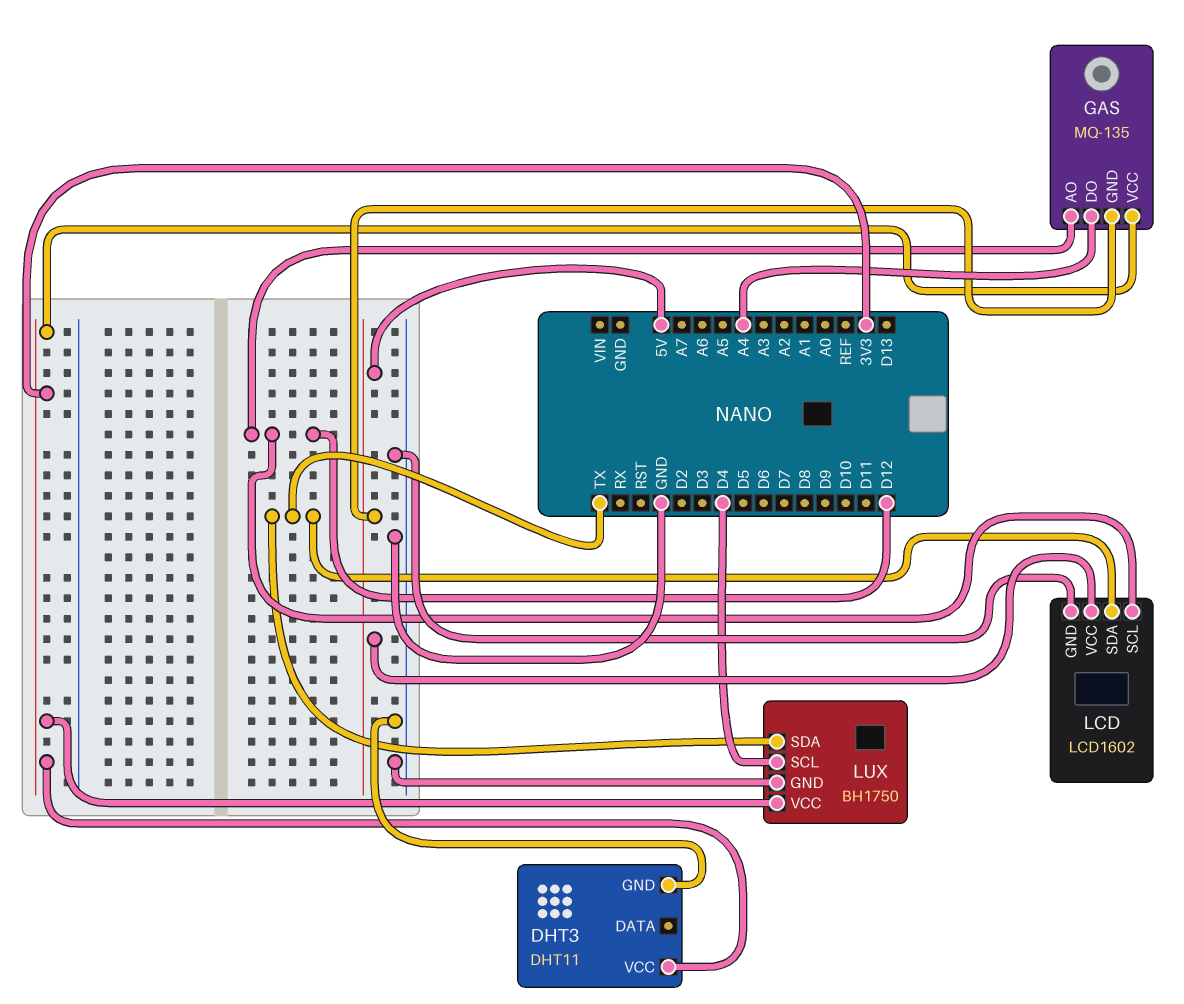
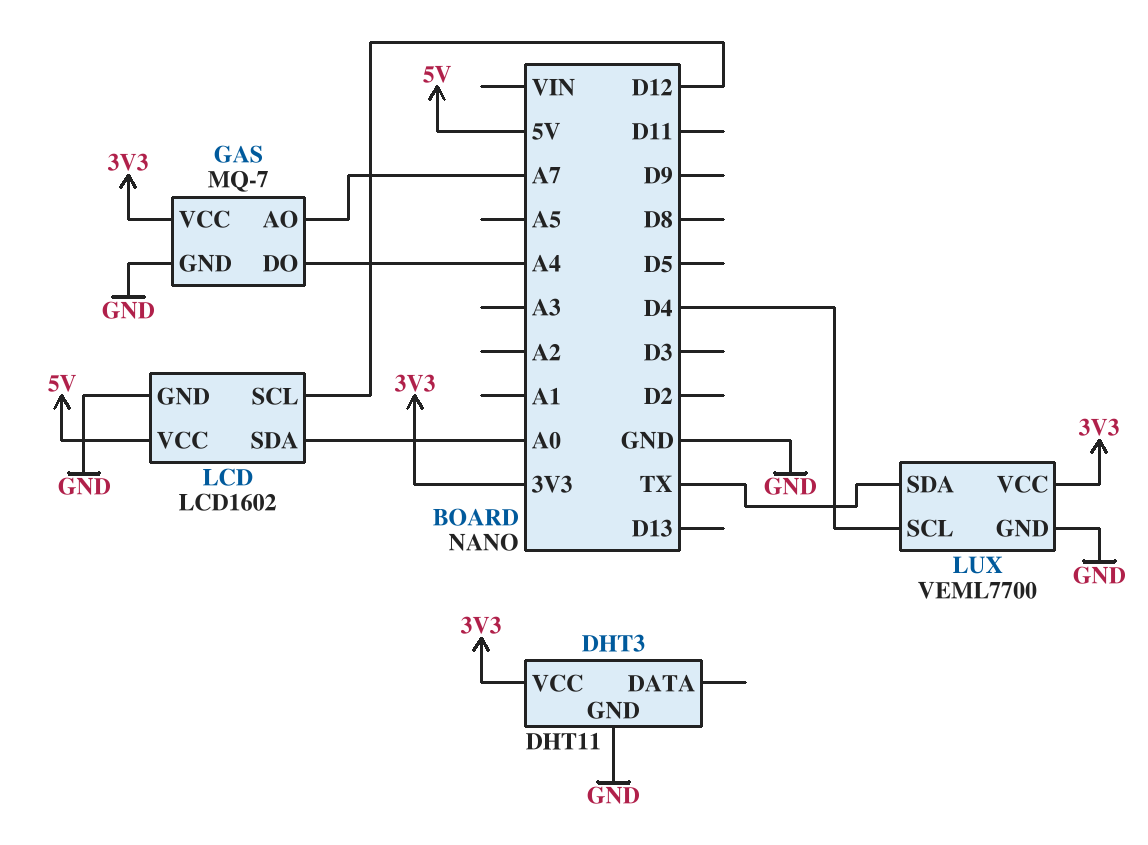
GAS: MQ-135 -> MQ-7
GAS pin AO: D12 -> A7
GAS pin GND: 5V -> GND
LCD pin SDA: TX -> A0
LUX: BH1750 -> VEML7700

